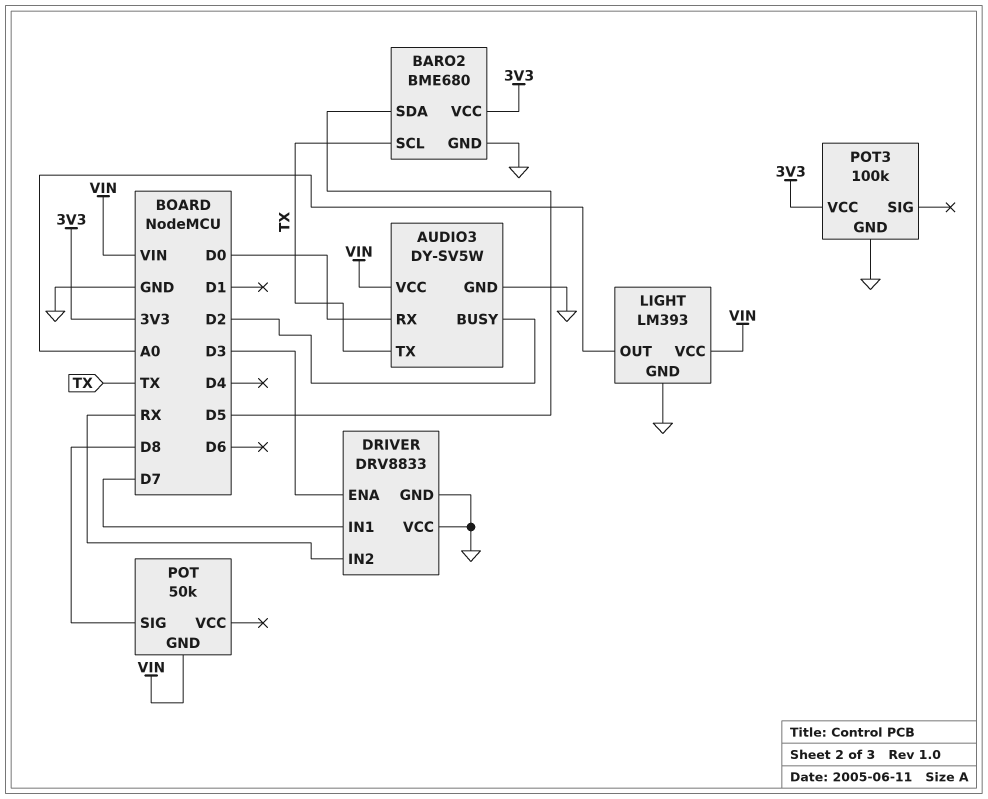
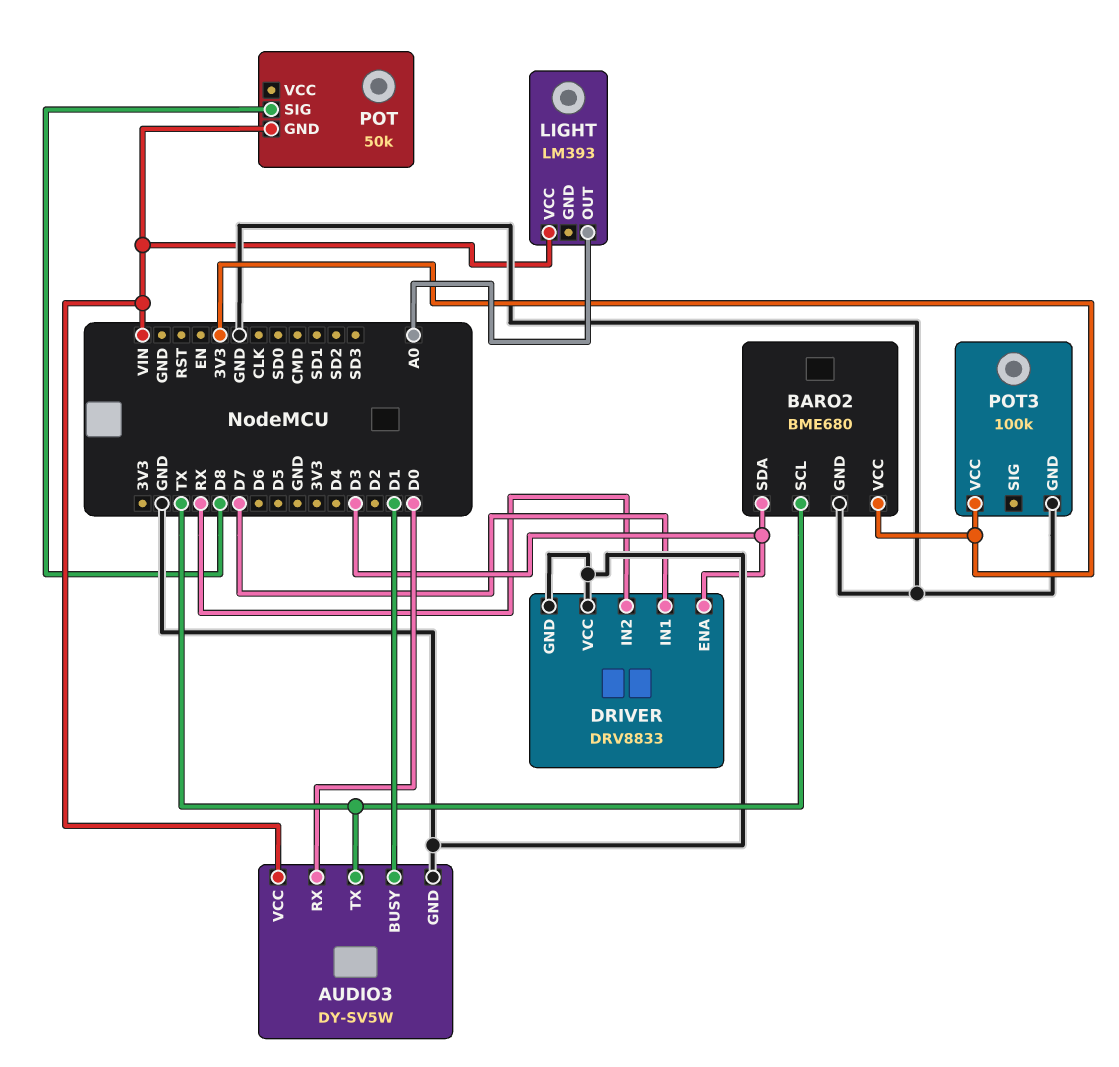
AUDIO3 pin BUSY: D2 -> D1
BARO2 pin SDA: D5 -> D3
LIGHT pin GND: GND -> none

